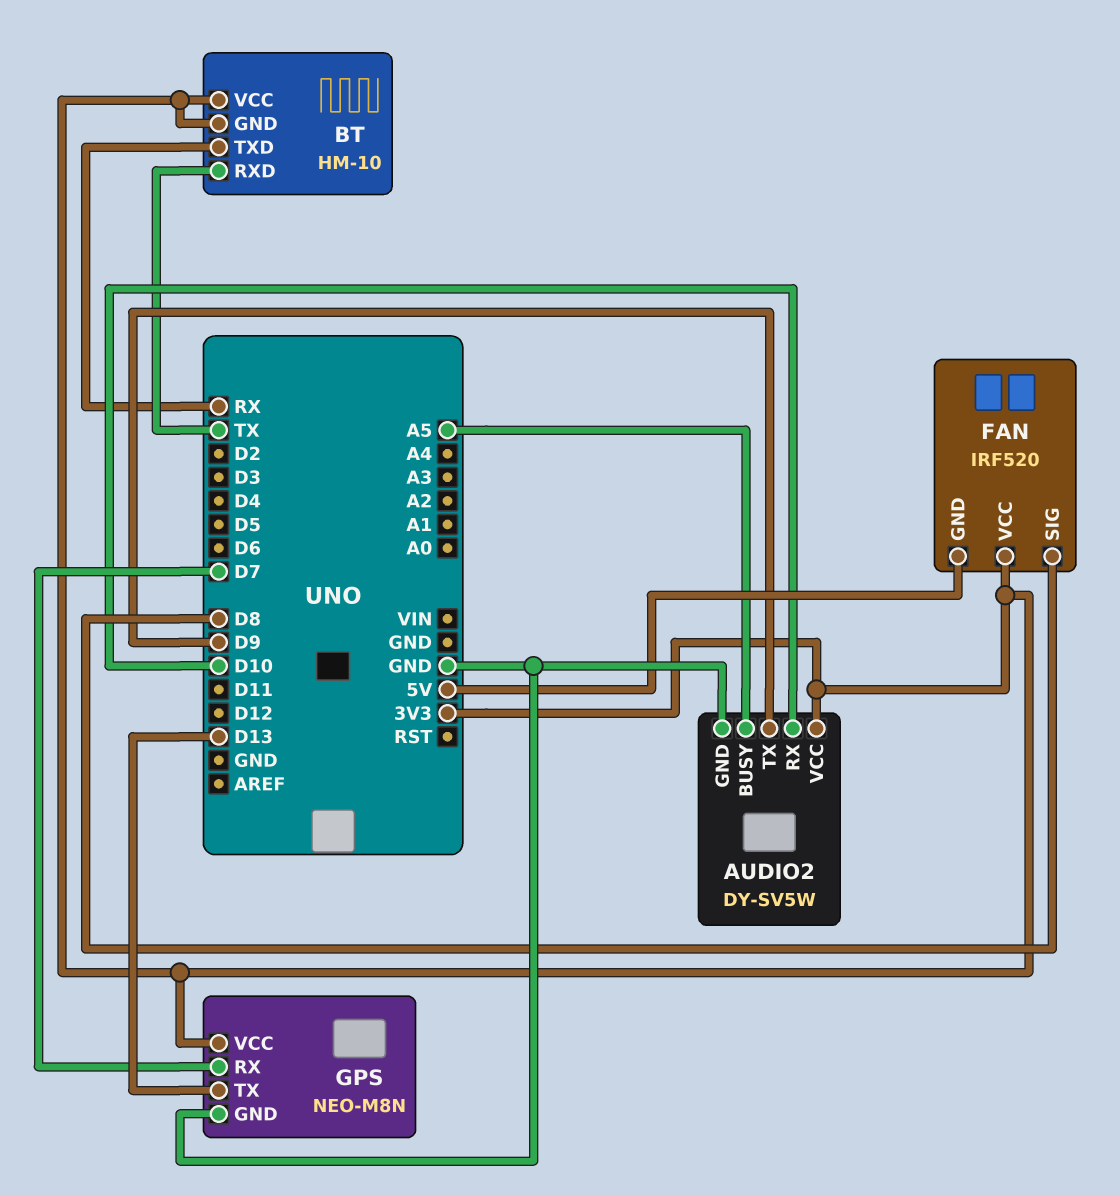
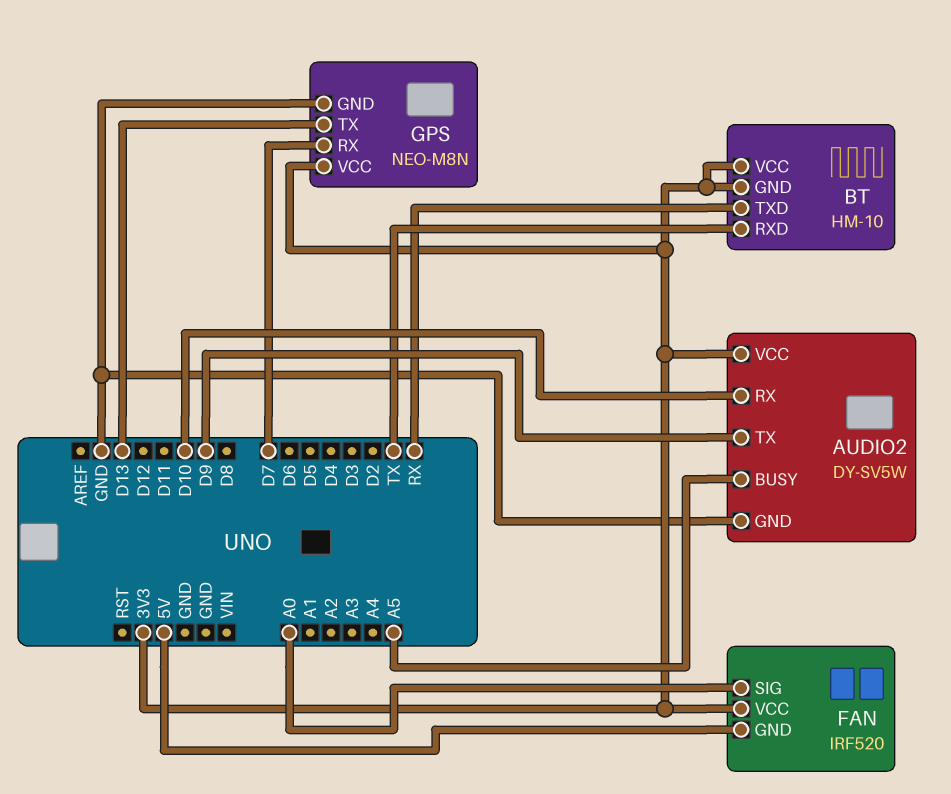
FAN pin SIG: D8 -> A0

